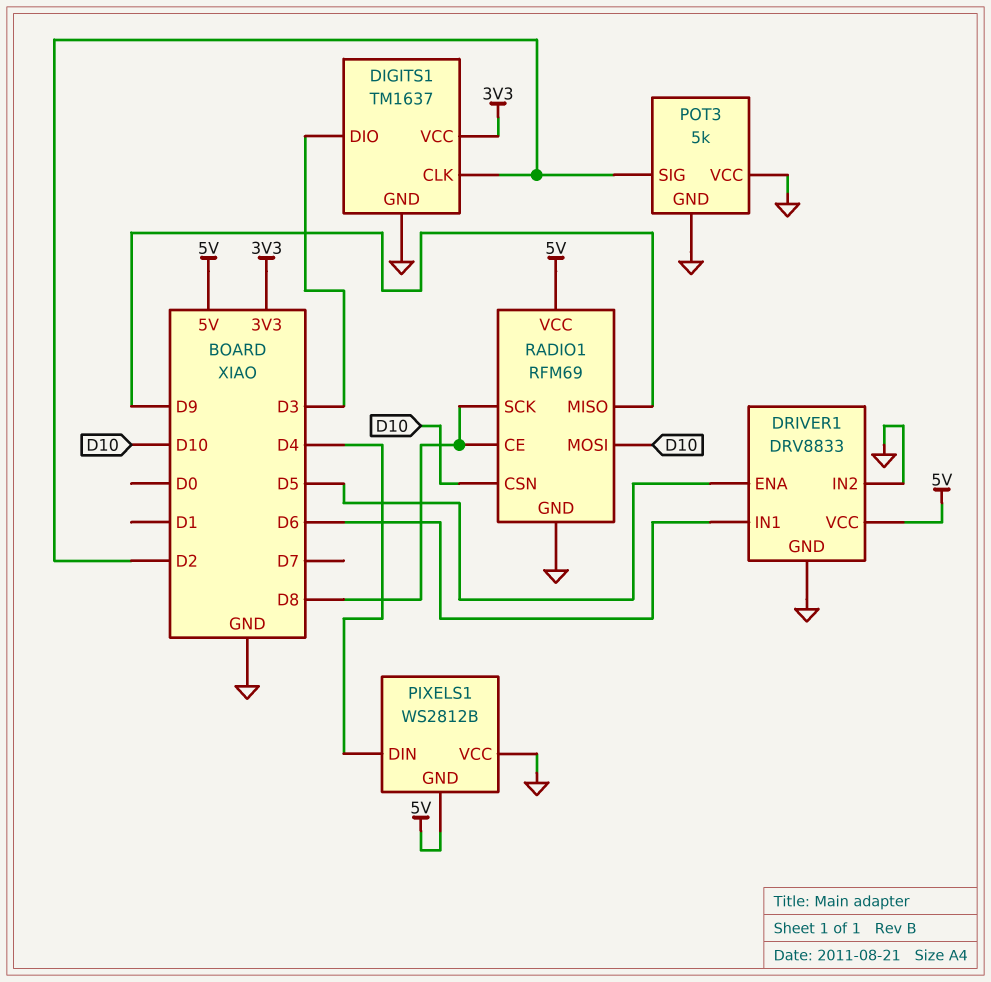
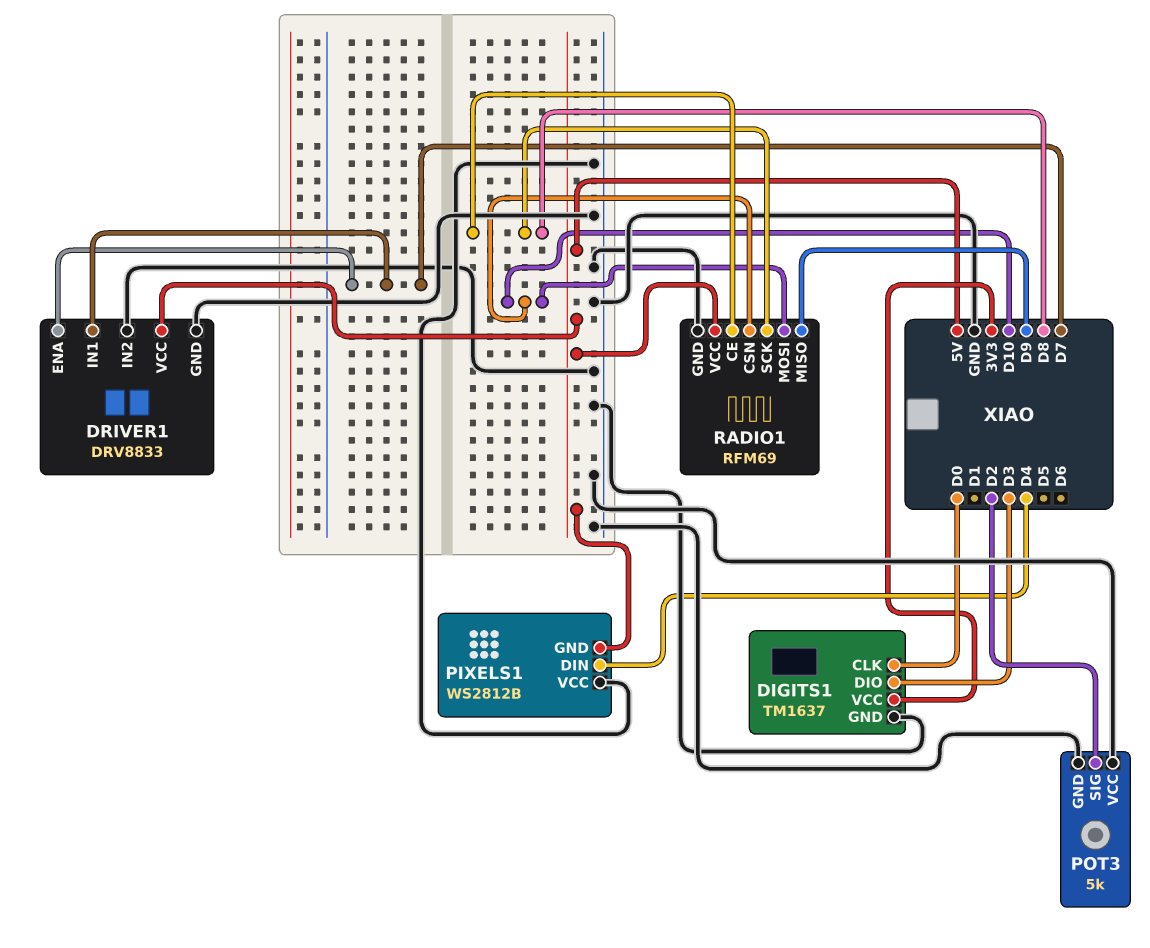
DIGITS1 pin CLK: D2 -> D0
DRIVER1 pin ENA: D5 -> D7
DRIVER1 pin IN1: D6 -> D7

